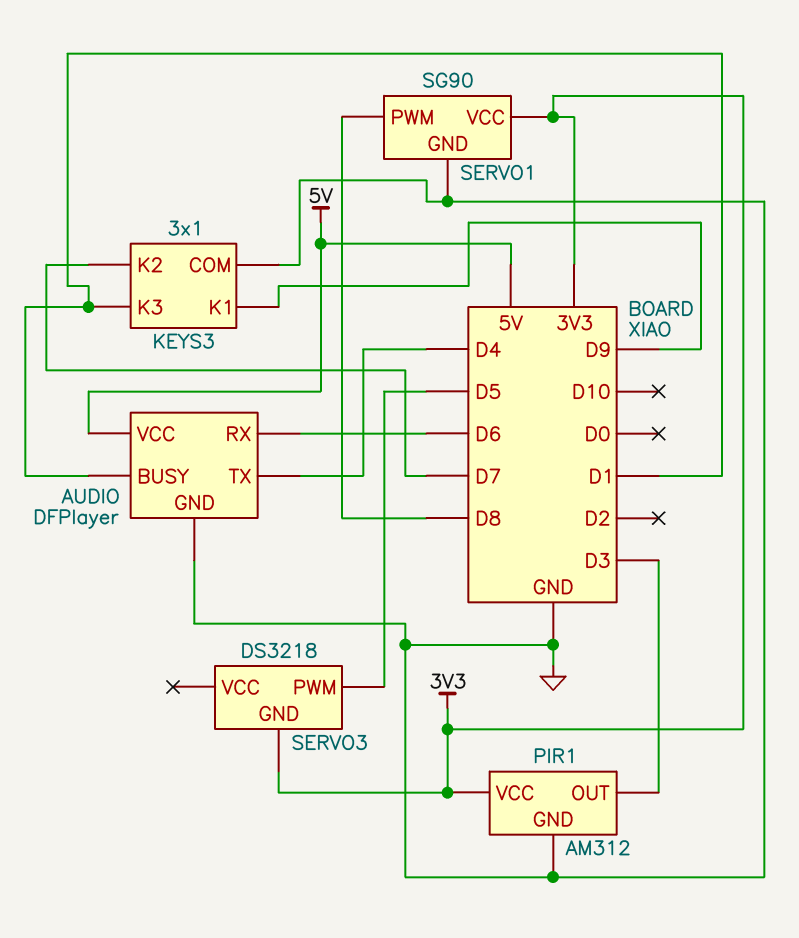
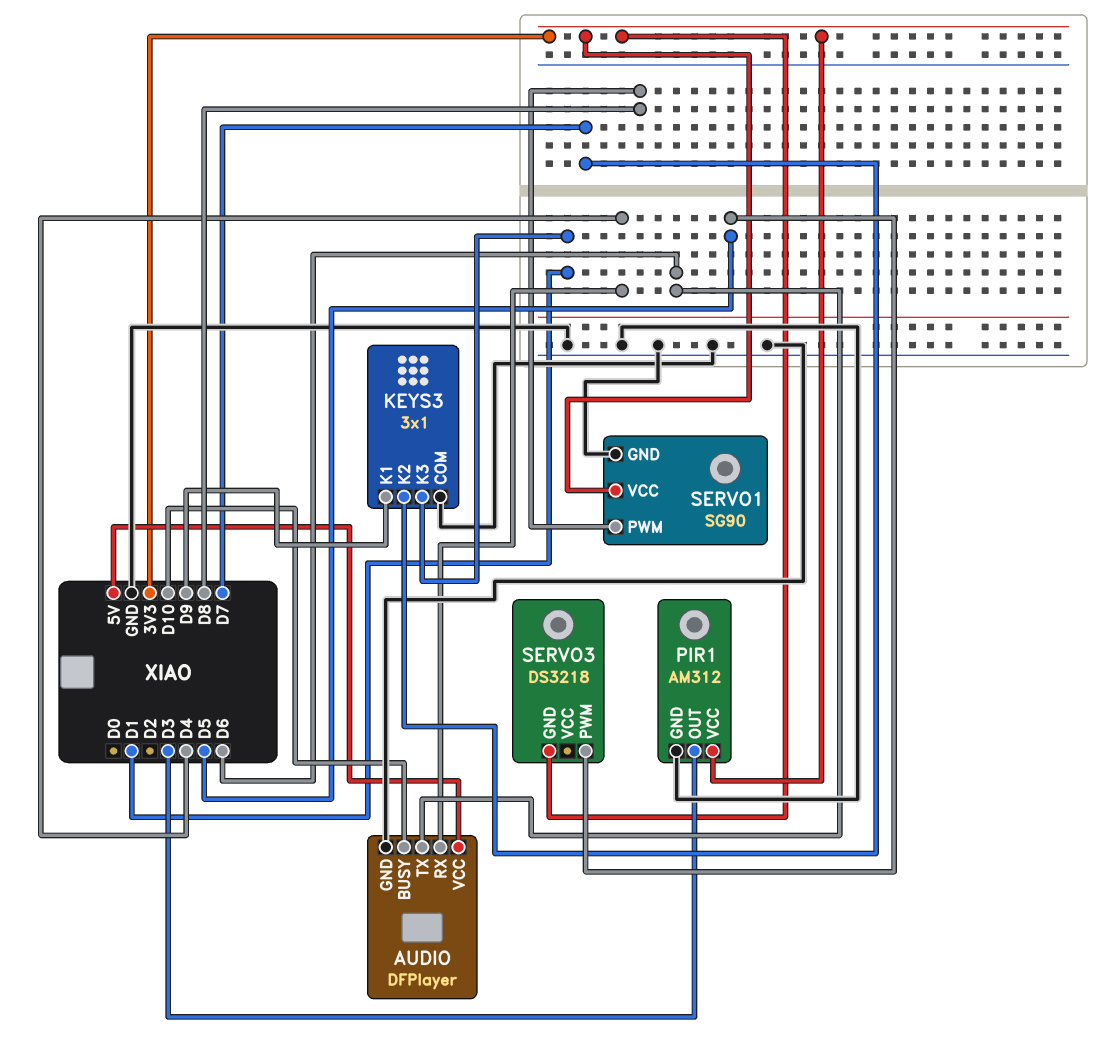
AUDIO pin BUSY: D1 -> D10
AUDIO pin RX: D6 -> D4
AUDIO pin TX: D4 -> D6

